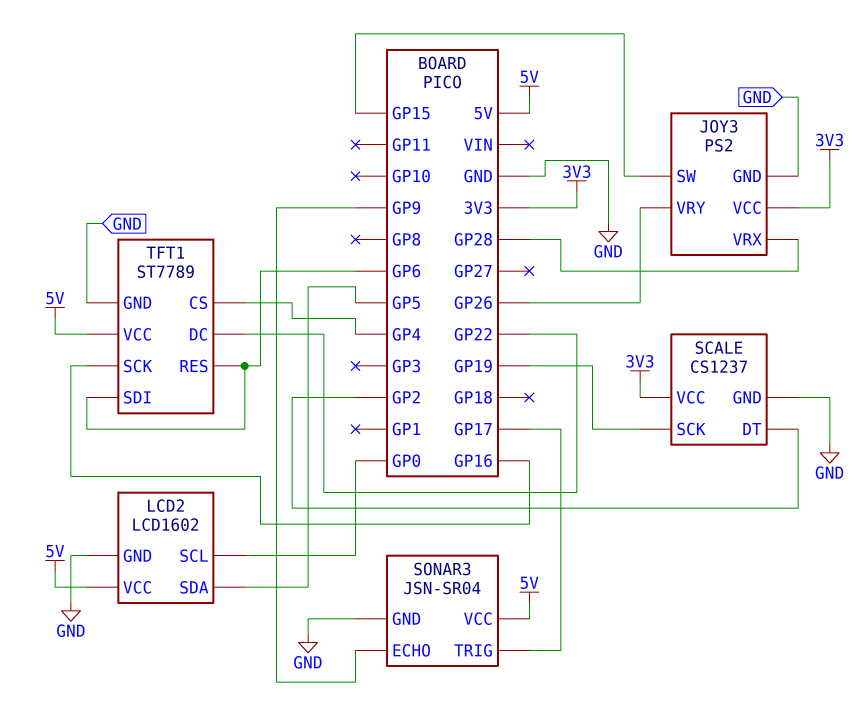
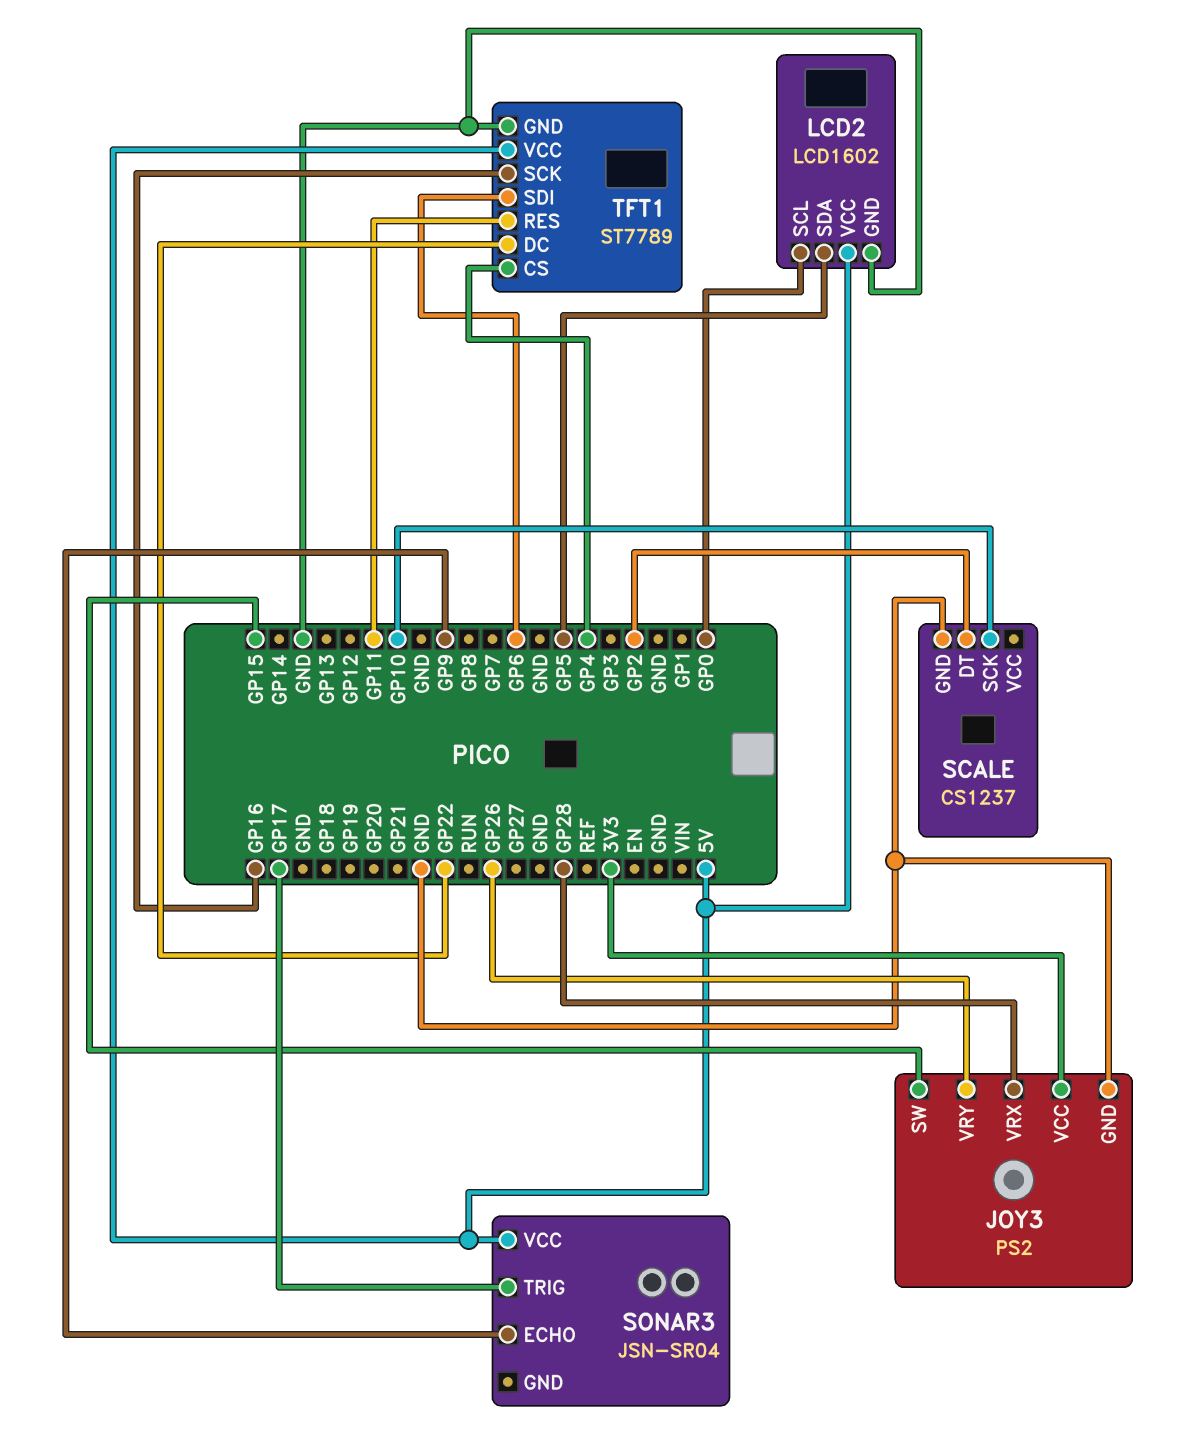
SCALE pin SCK: GP19 -> GP10
SCALE pin VCC: 3V3 -> none
SONAR3 pin GND: GND -> none
TFT1 pin RES: GP6 -> GP11

